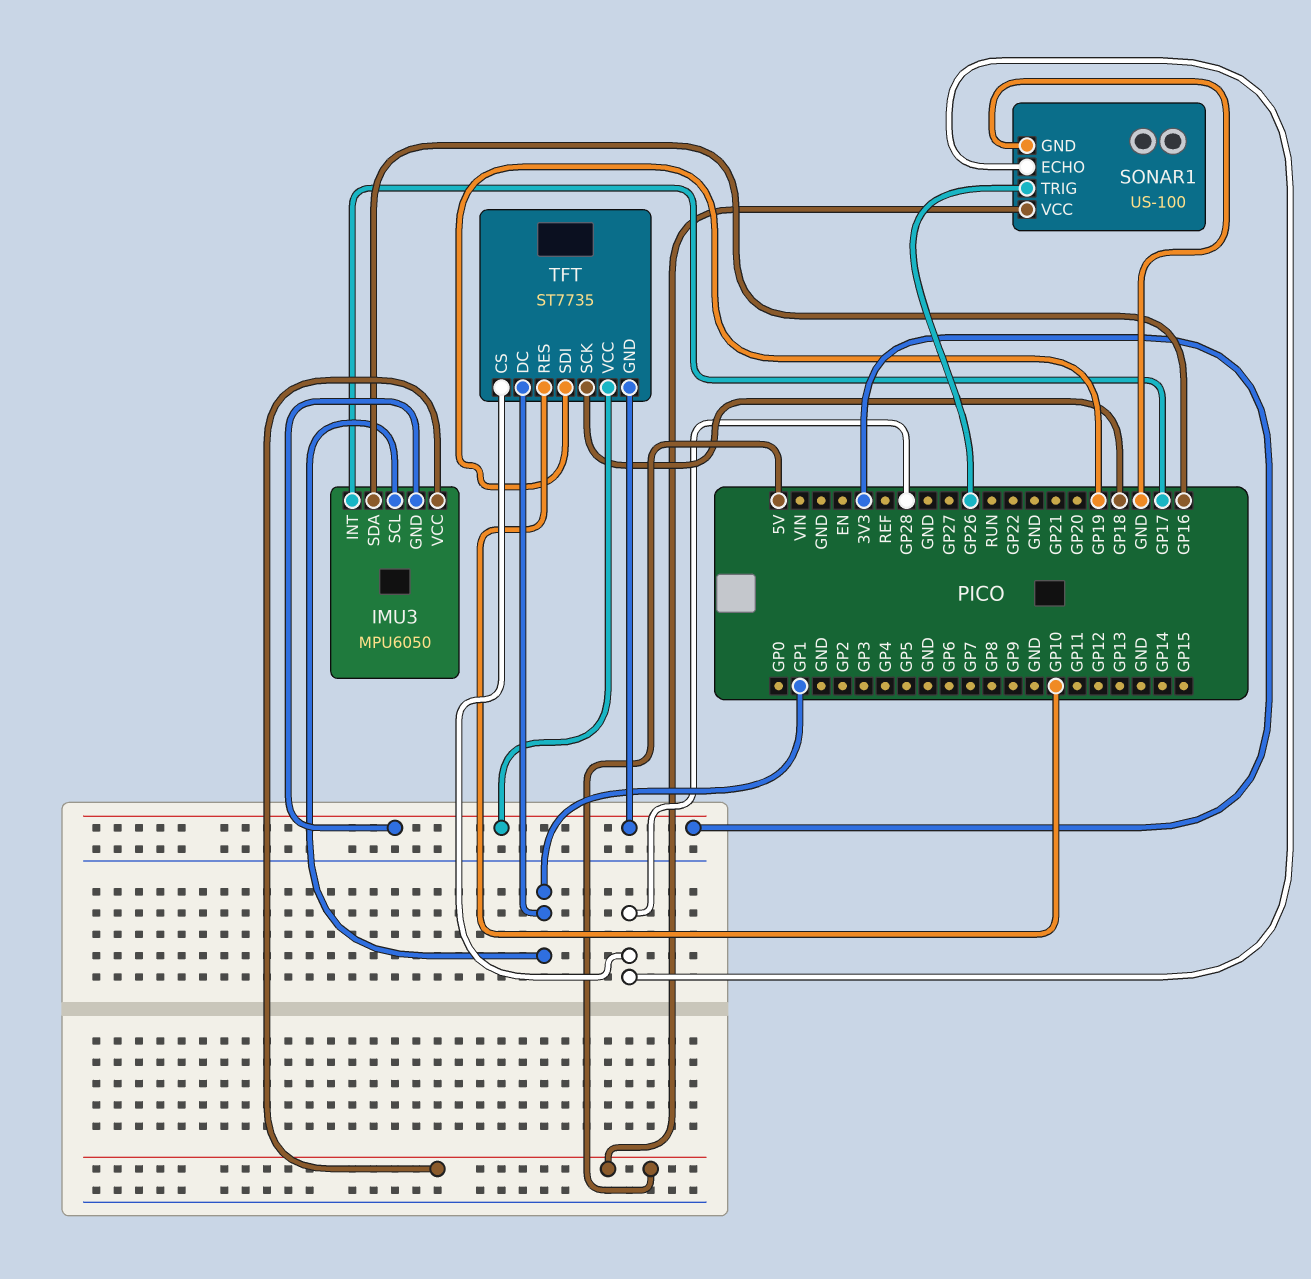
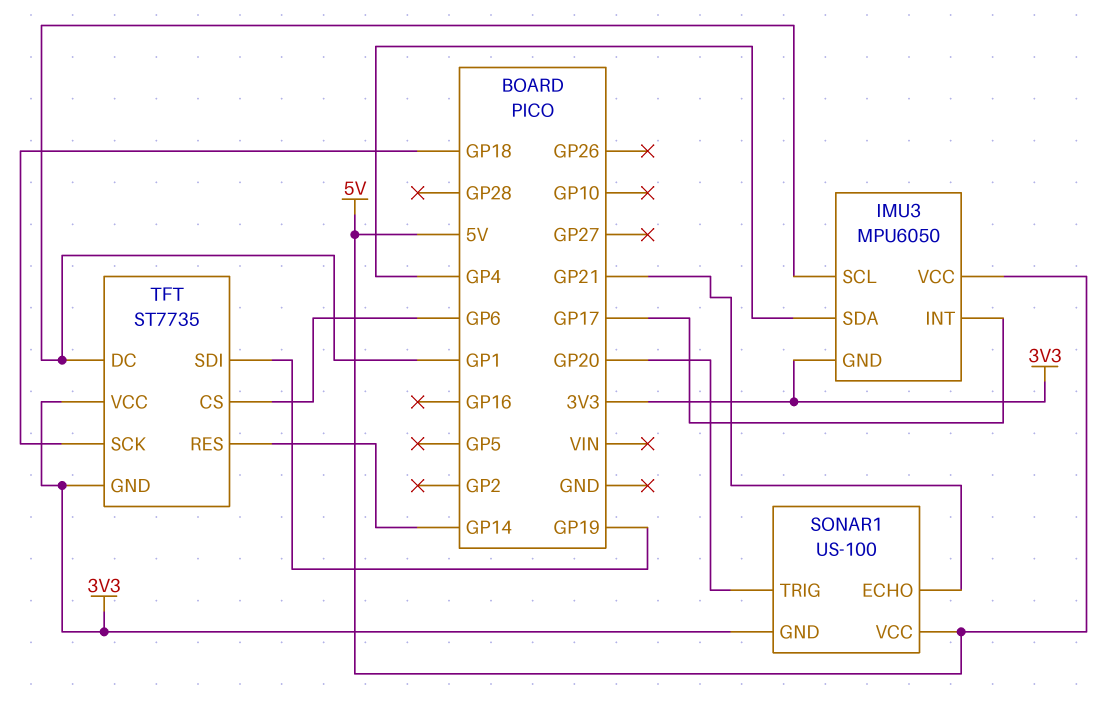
IMU3 pin SDA: GP16 -> GP4
SONAR1 pin ECHO: GP28 -> GP21
SONAR1 pin GND: GND -> 3V3
SONAR1 pin TRIG: GP26 -> GP20
TFT pin CS: GP28 -> GP6
TFT pin RES: GP10 -> GP14

